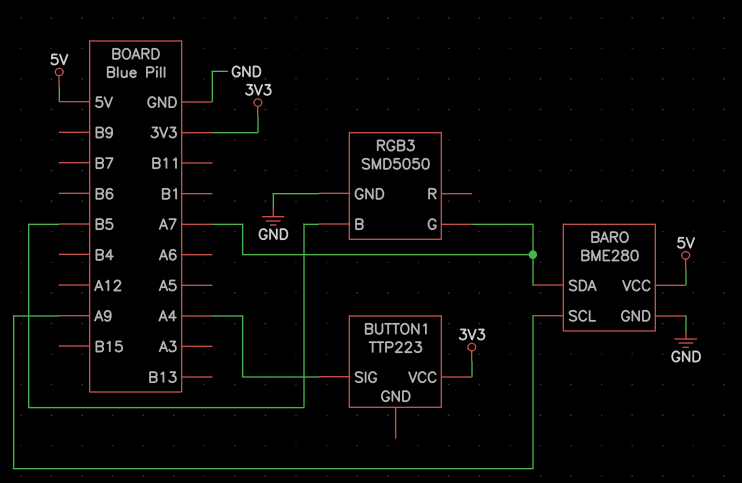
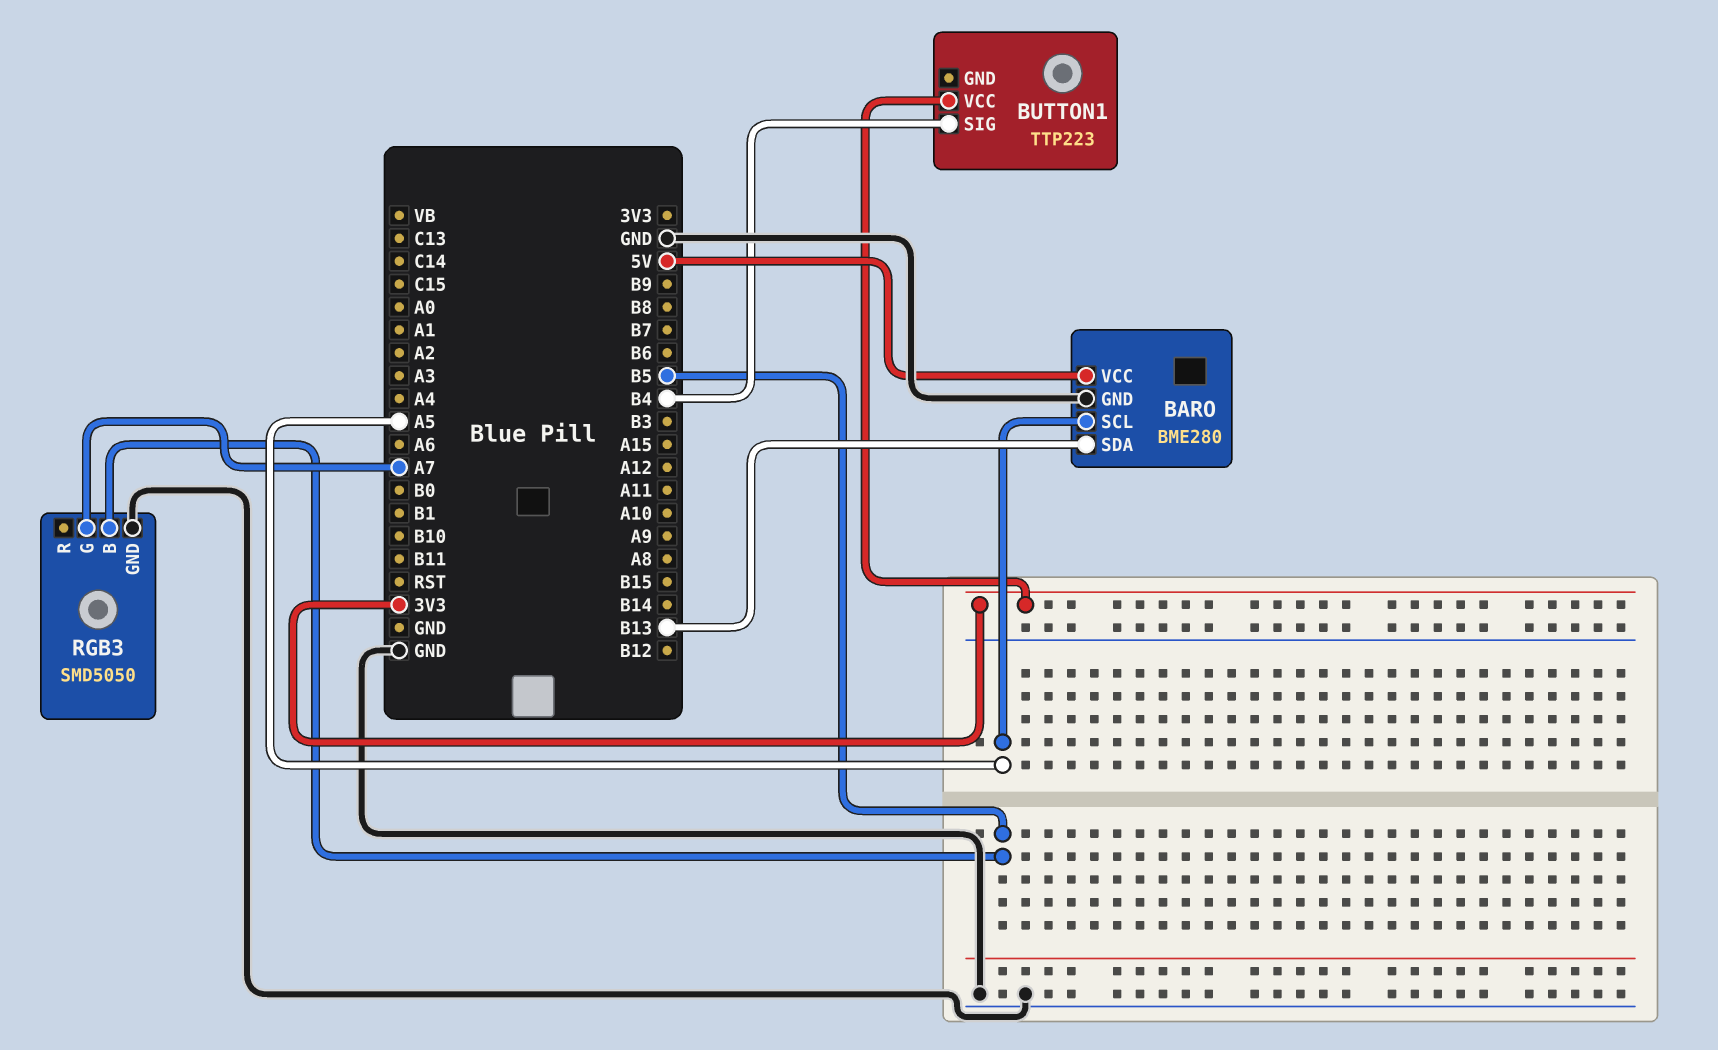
BARO pin SCL: A9 -> A5
BARO pin SDA: A7 -> B13
BUTTON1 pin SIG: A4 -> B4

